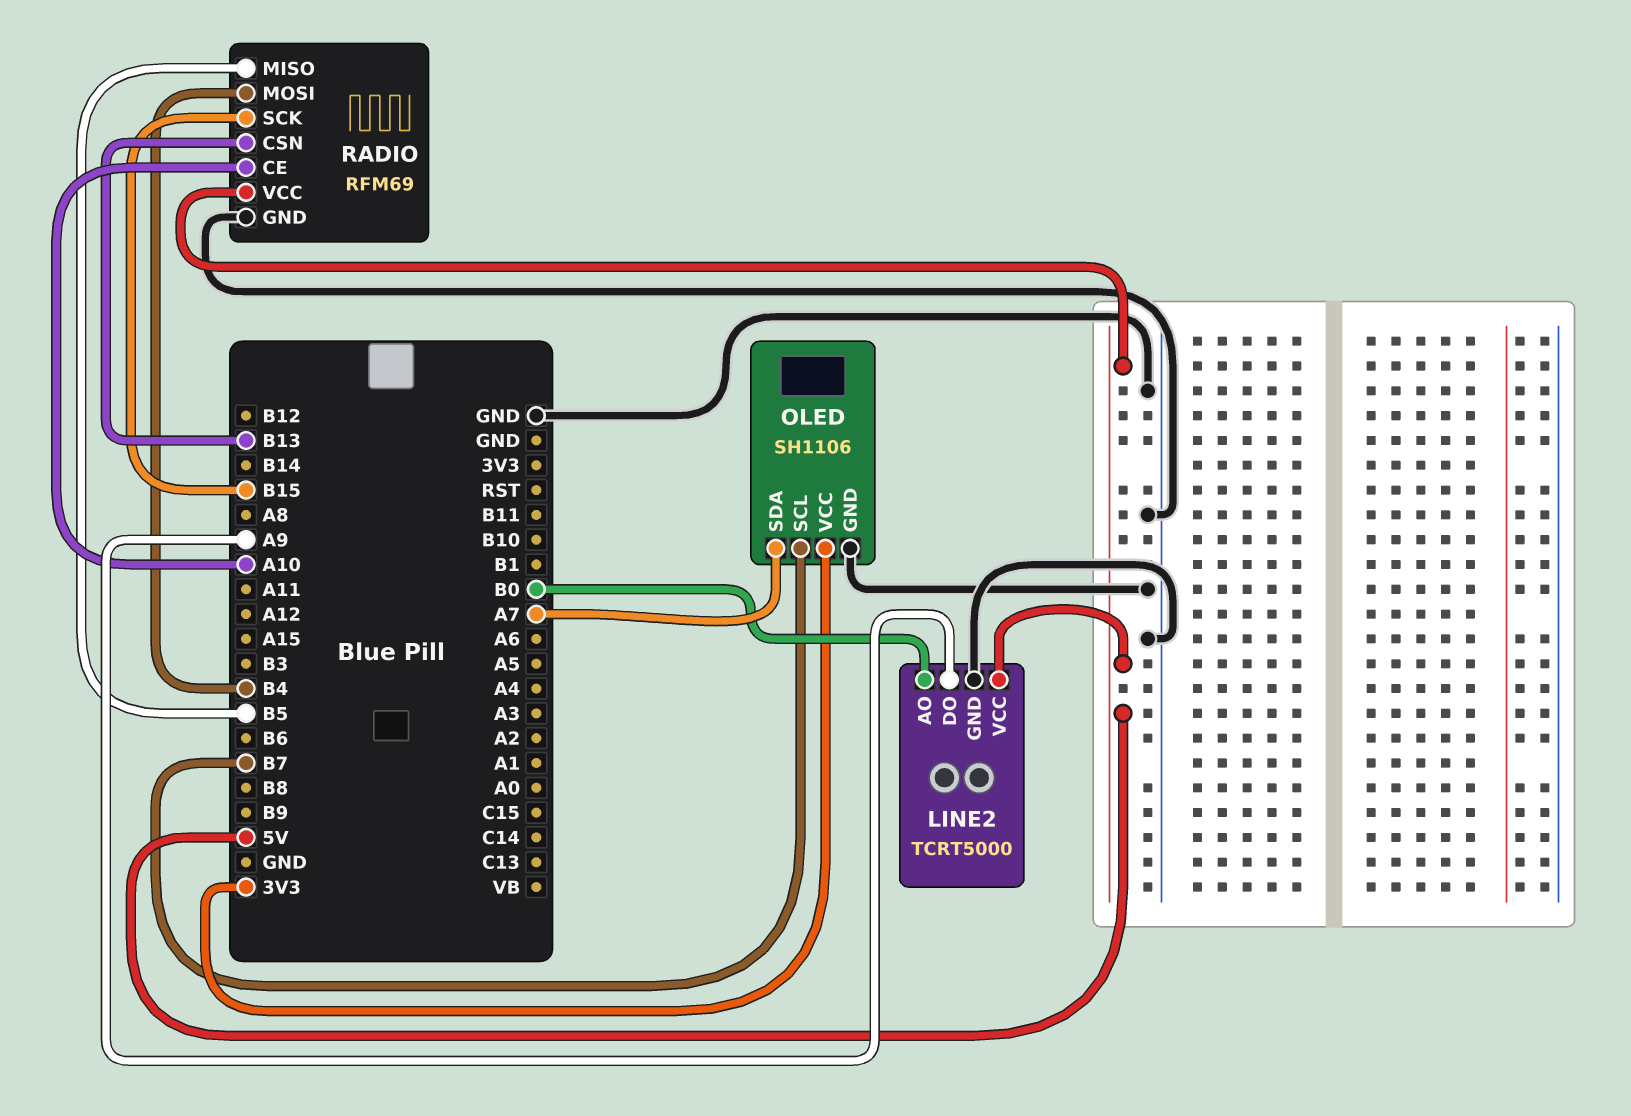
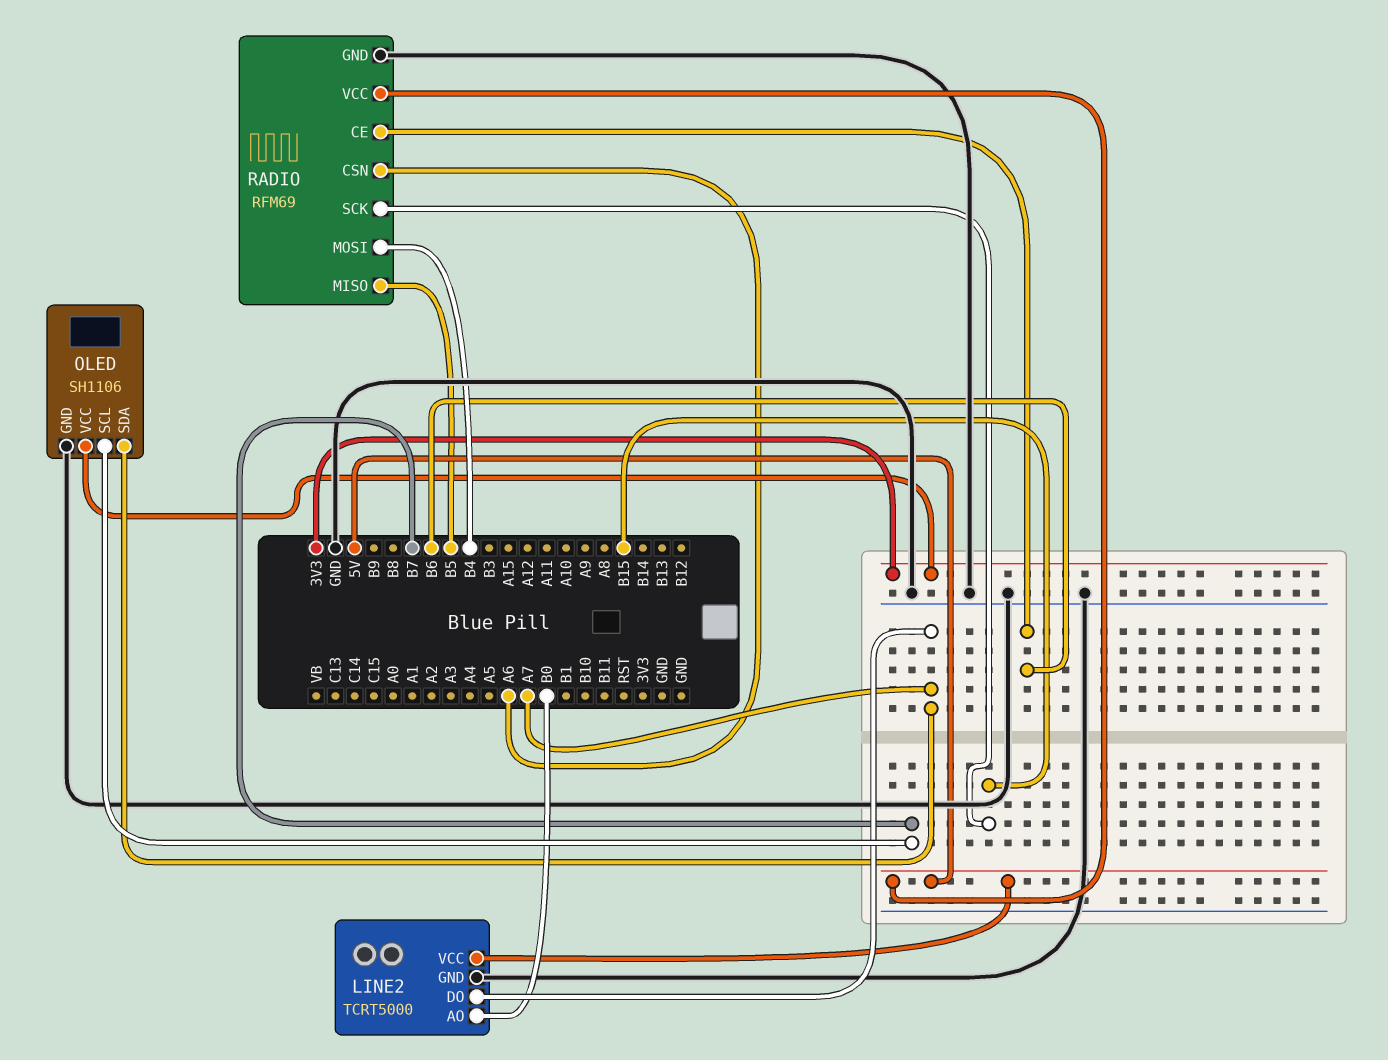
LINE2 pin DO: A9 -> A7
RADIO pin CE: A10 -> B6
RADIO pin CSN: B13 -> A6

